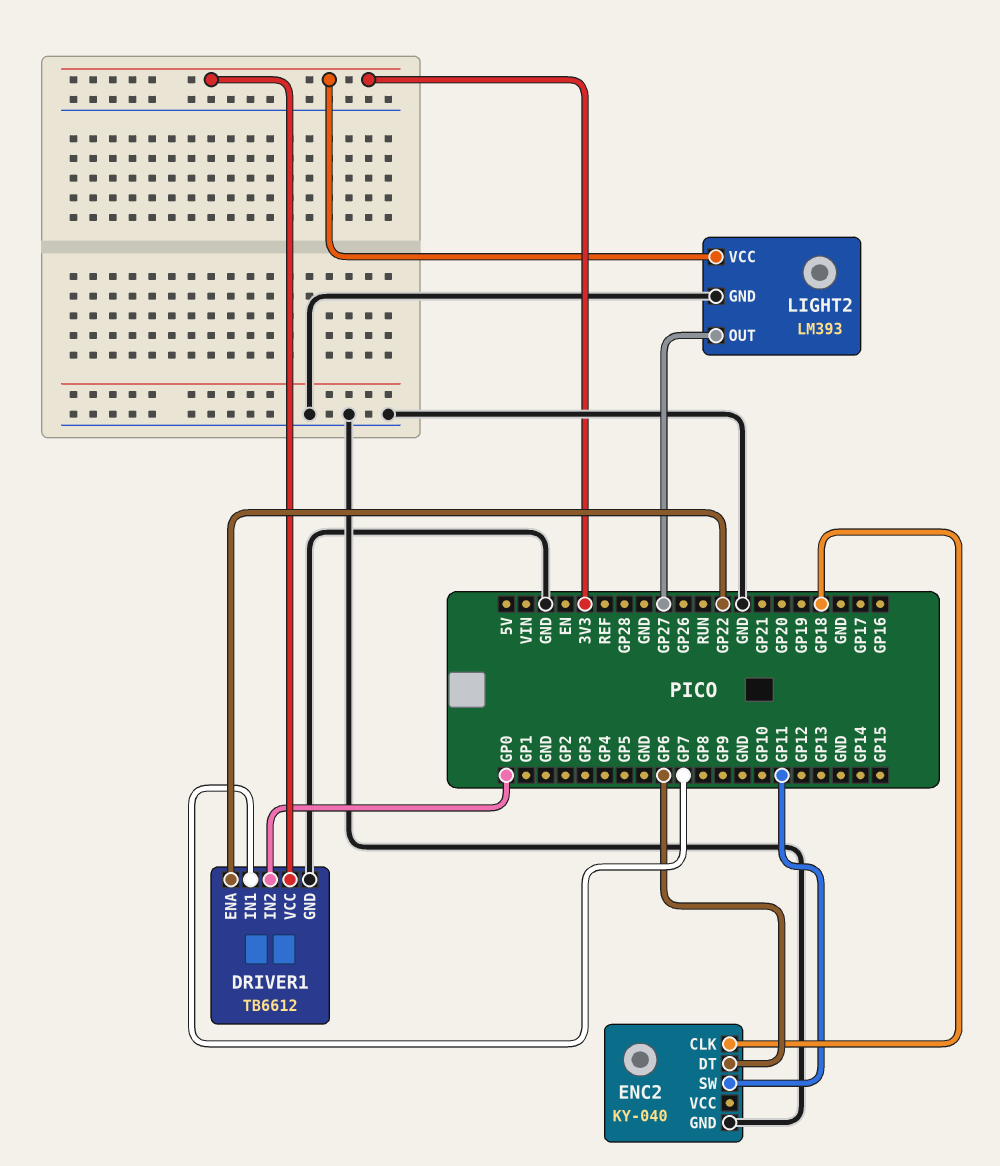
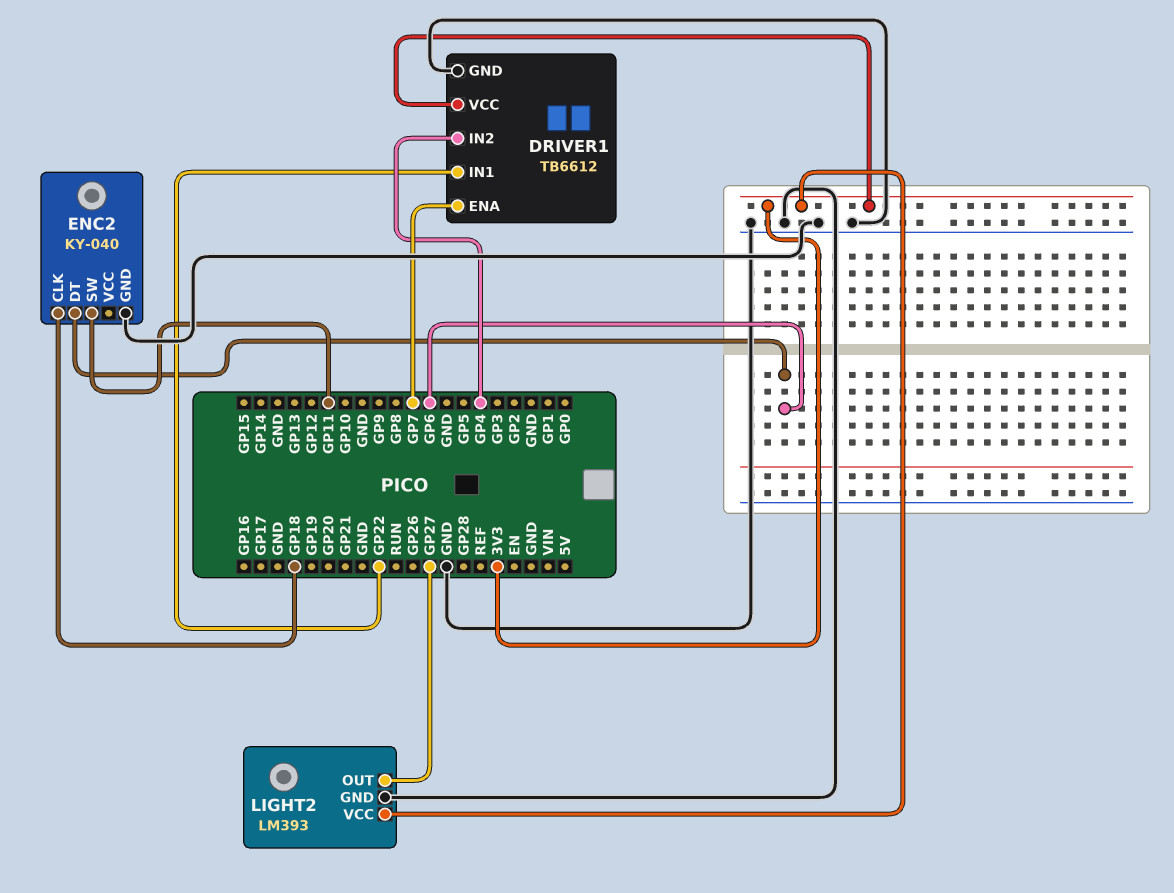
DRIVER1 pin ENA: GP22 -> GP7
DRIVER1 pin IN1: GP7 -> GP22
DRIVER1 pin IN2: GP0 -> GP4

